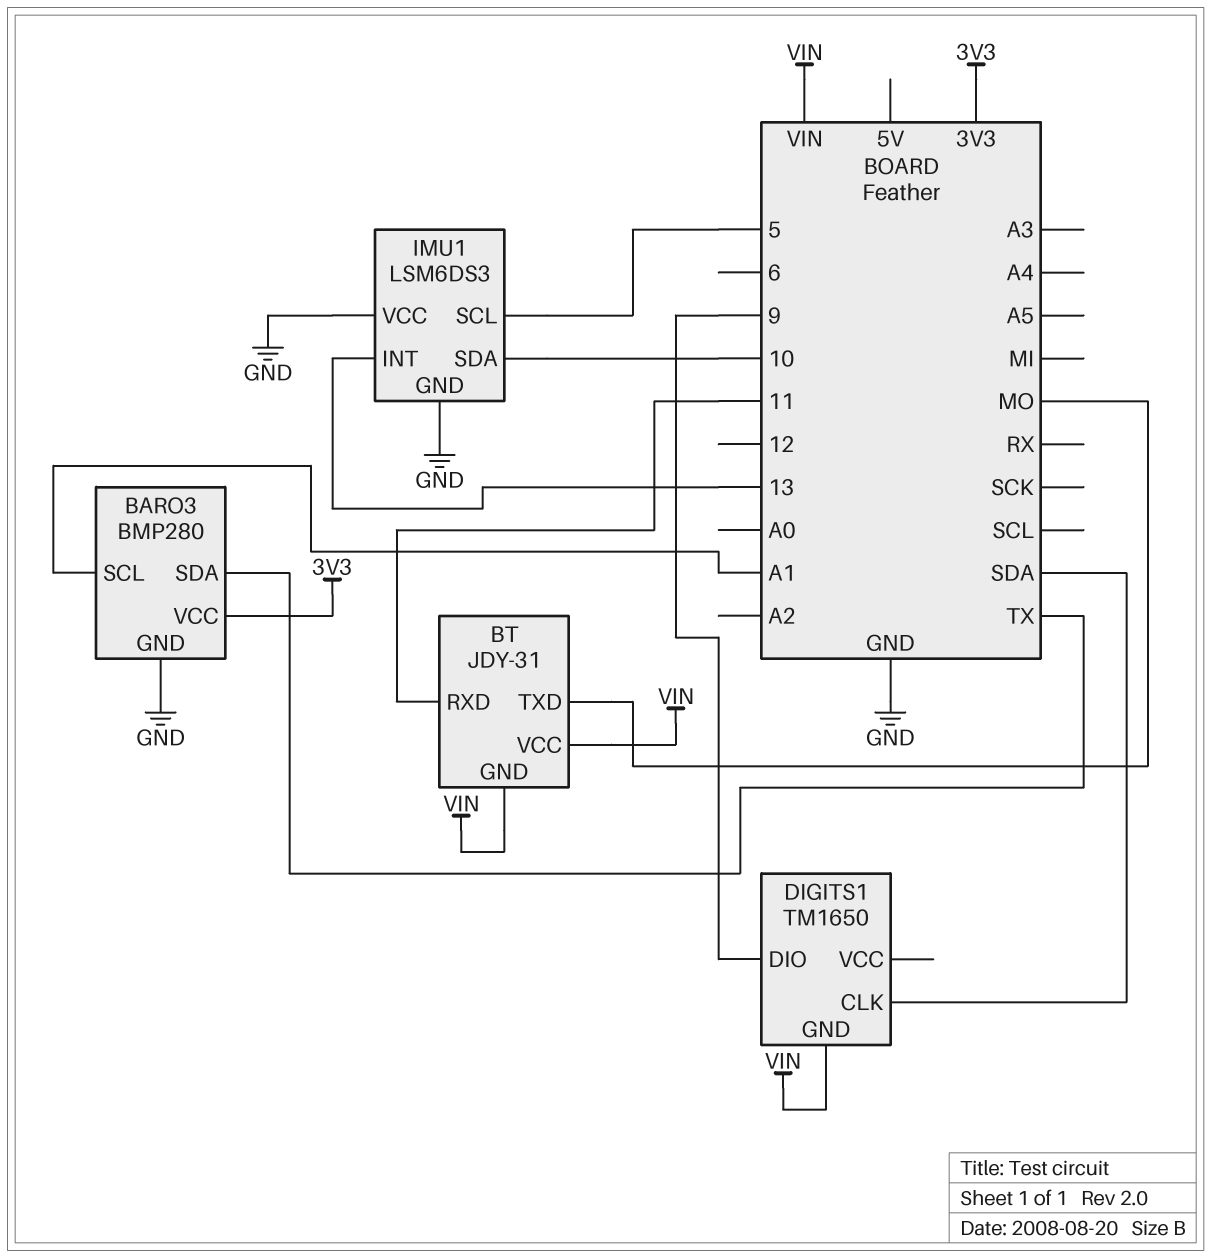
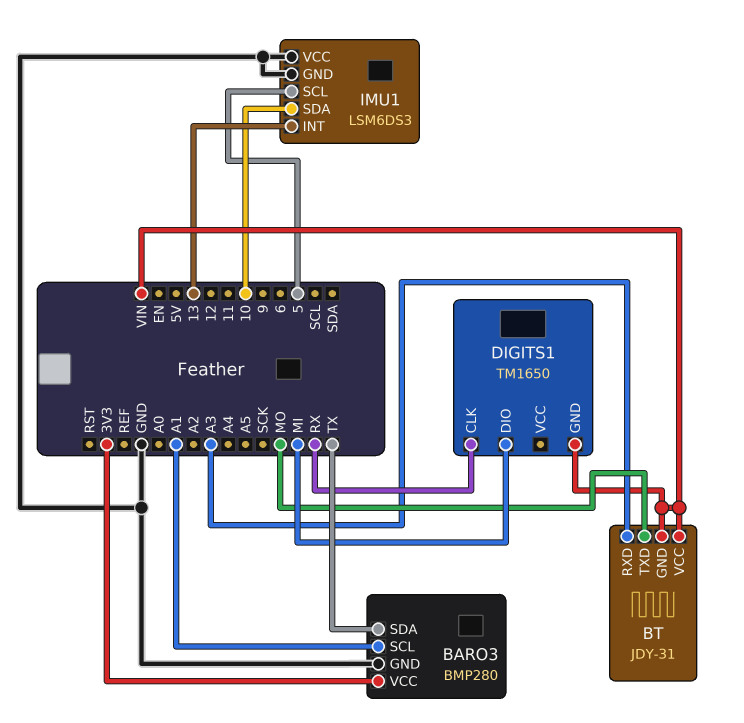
BT pin RXD: 11 -> A3
DIGITS1 pin CLK: SDA -> RX
DIGITS1 pin DIO: 9 -> MI

